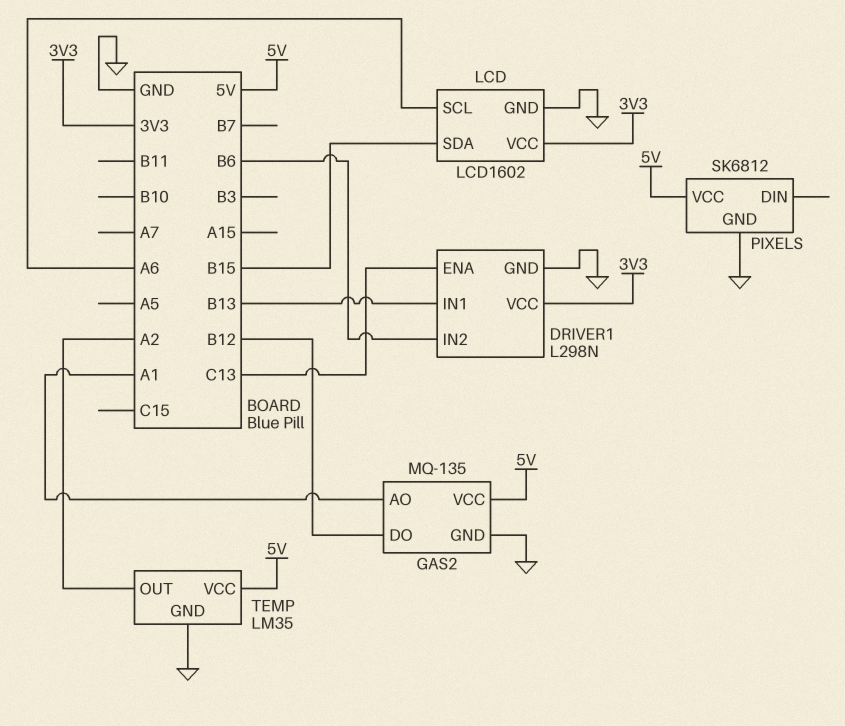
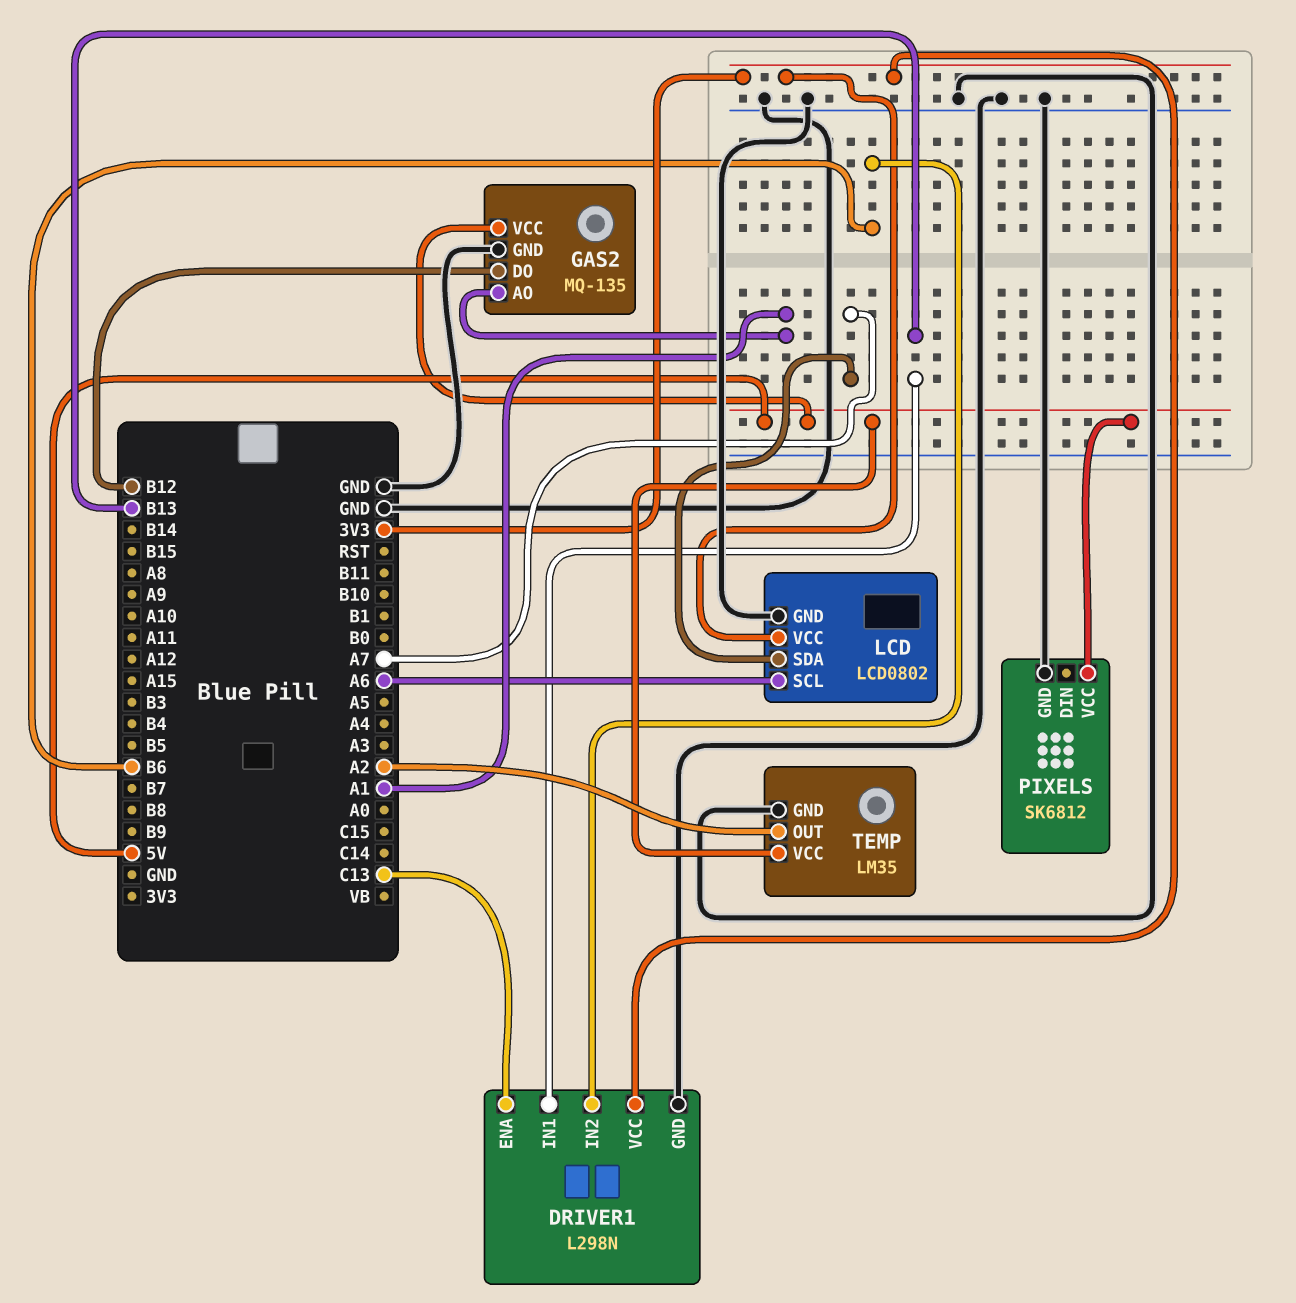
LCD: LCD1602 -> LCD0802
LCD pin SDA: B15 -> A7

